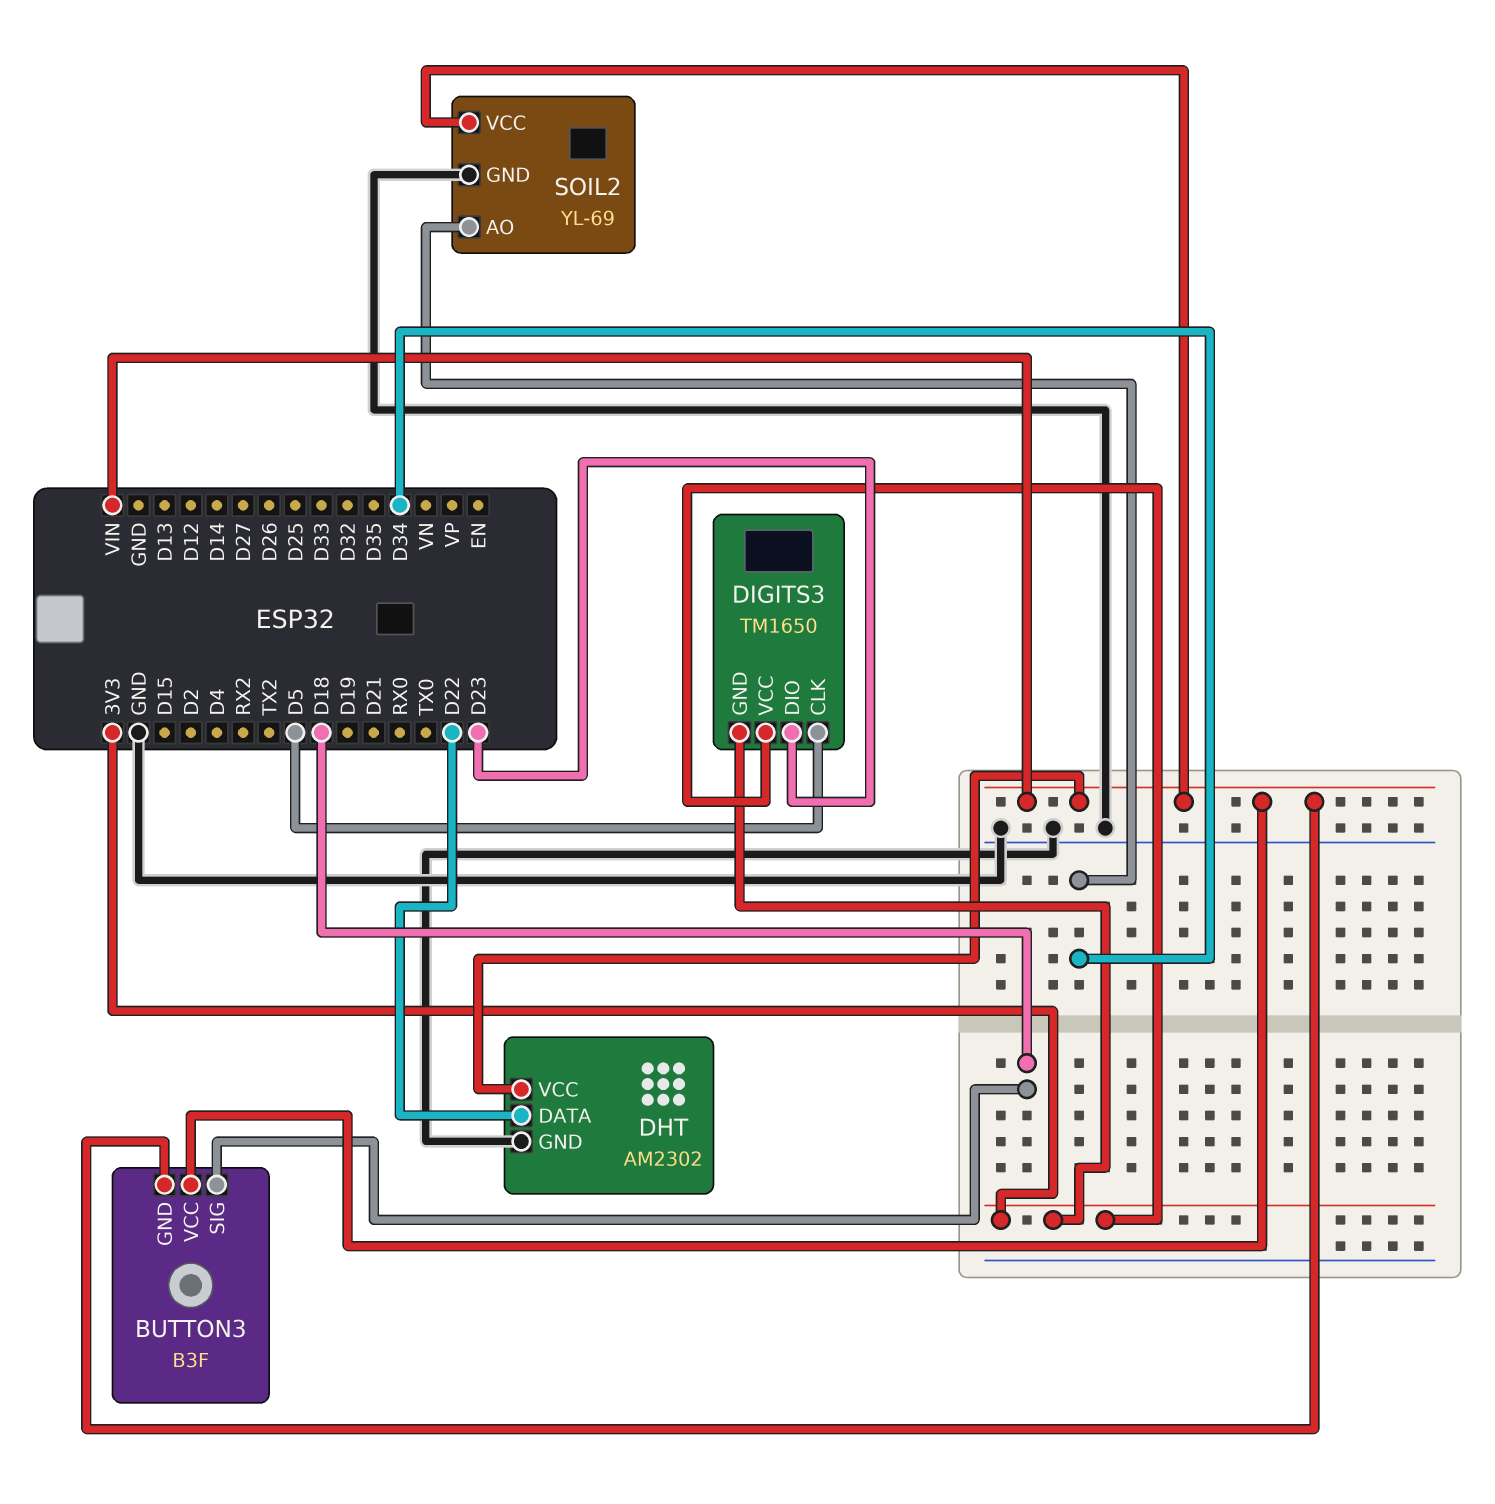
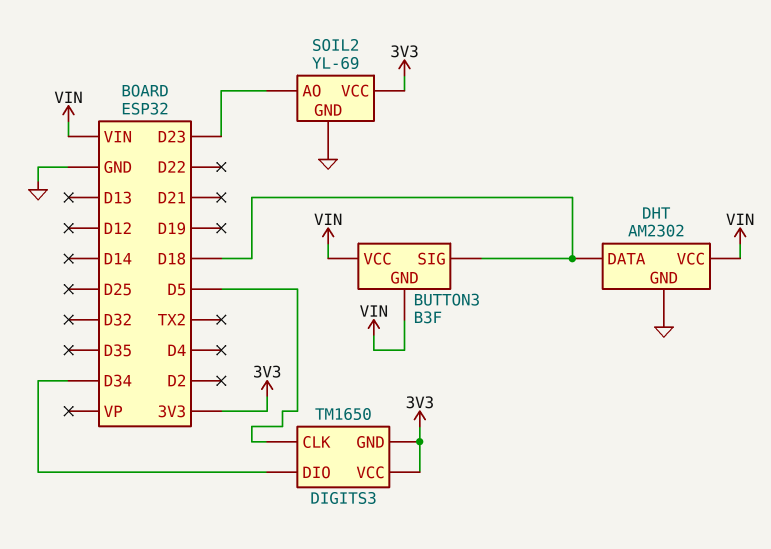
DHT pin DATA: D22 -> D18
DIGITS3 pin DIO: D23 -> D34
SOIL2 pin AO: D34 -> D23
SOIL2 pin VCC: VIN -> 3V3

